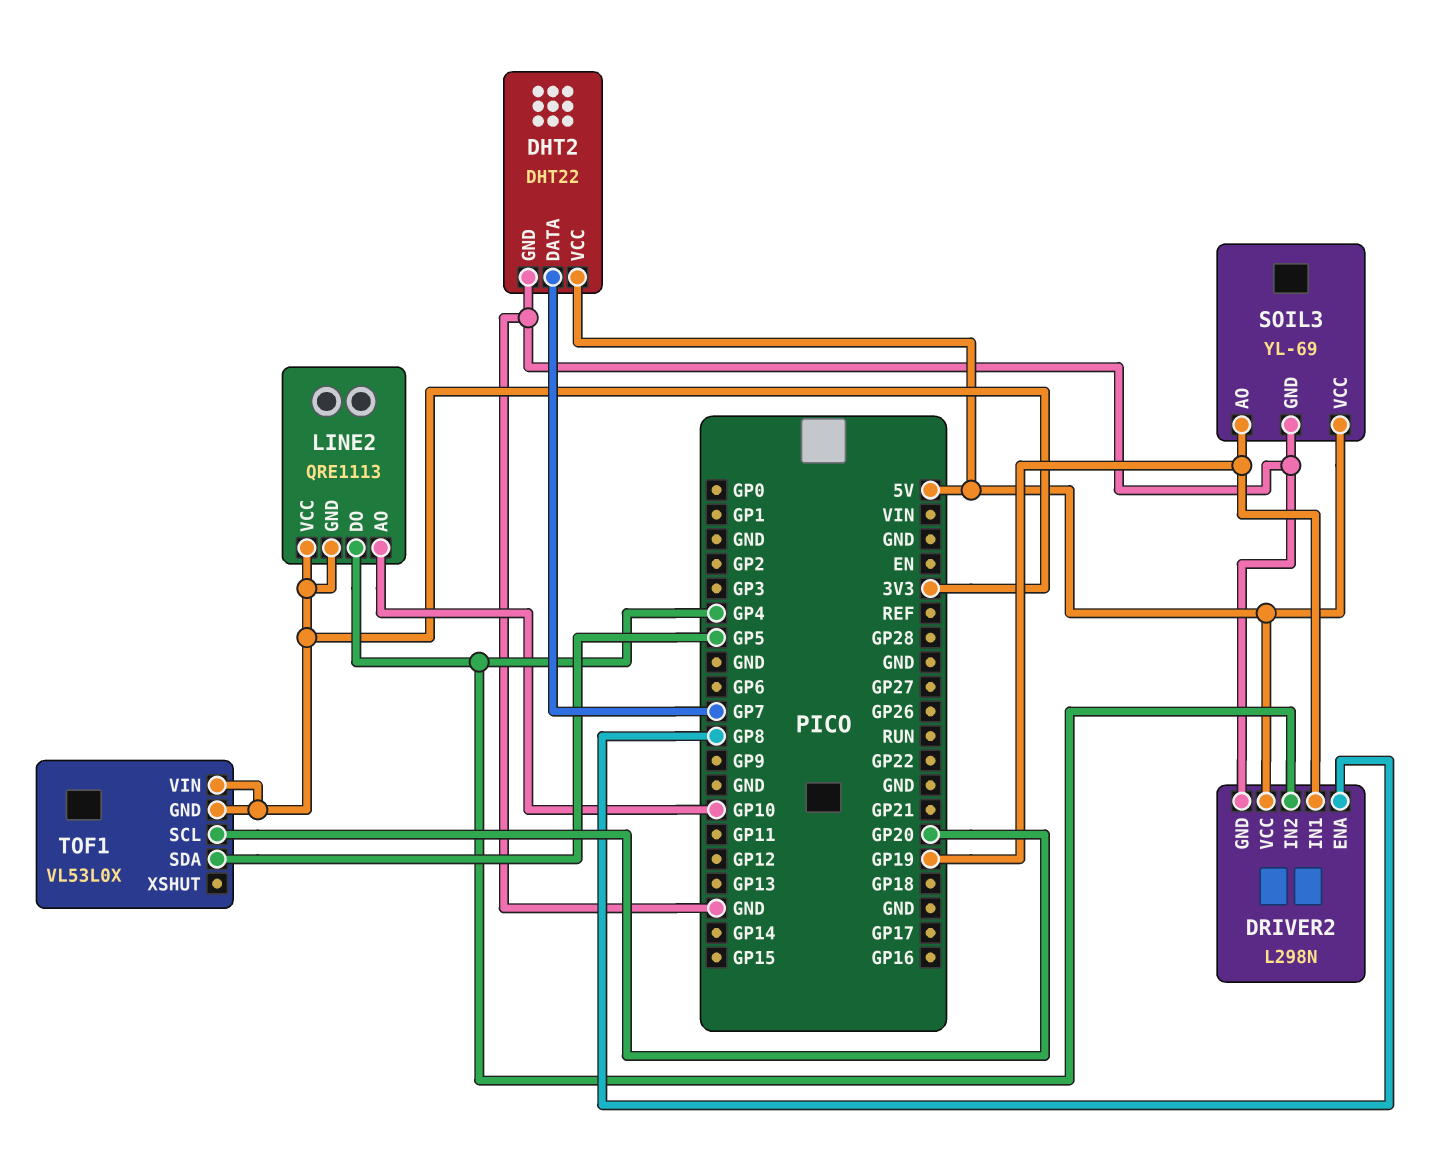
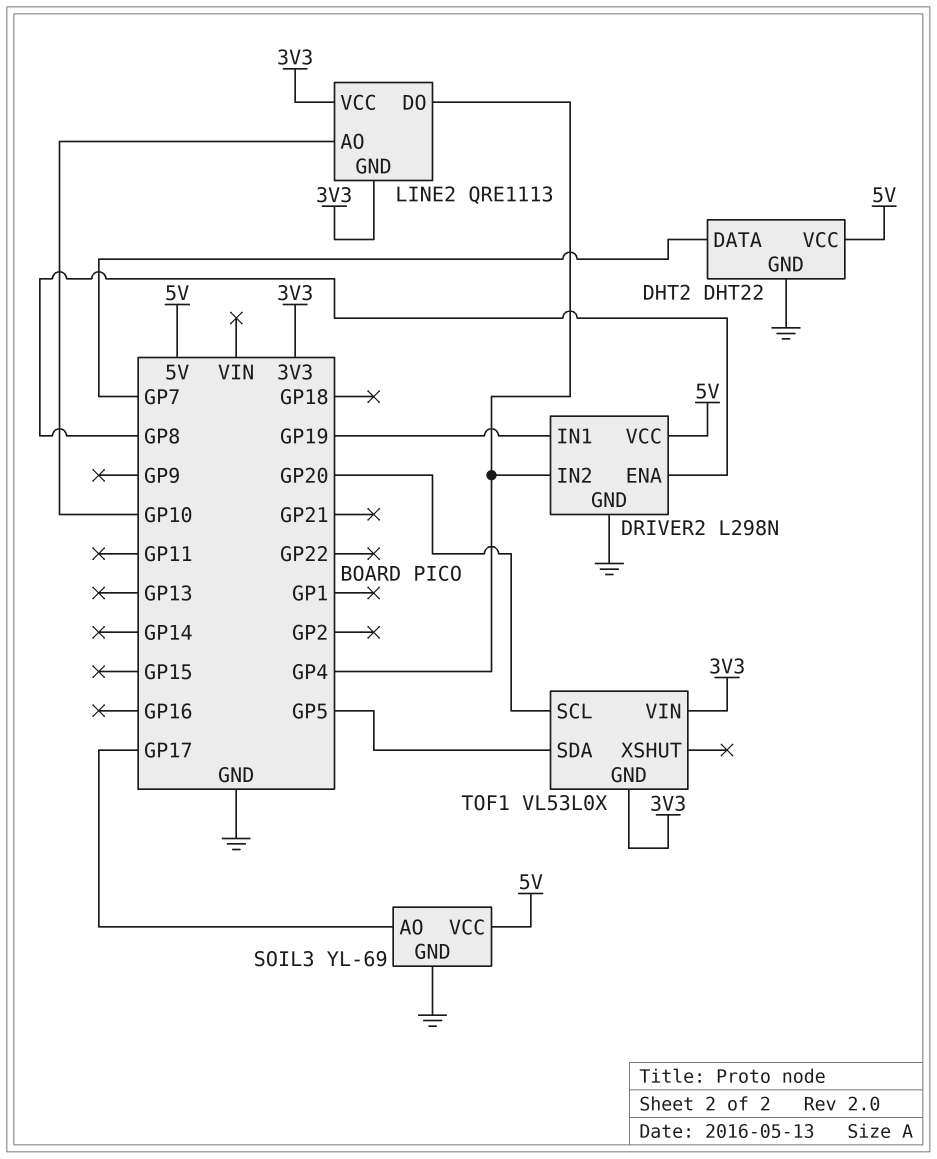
SOIL3 pin AO: GP19 -> GP17

